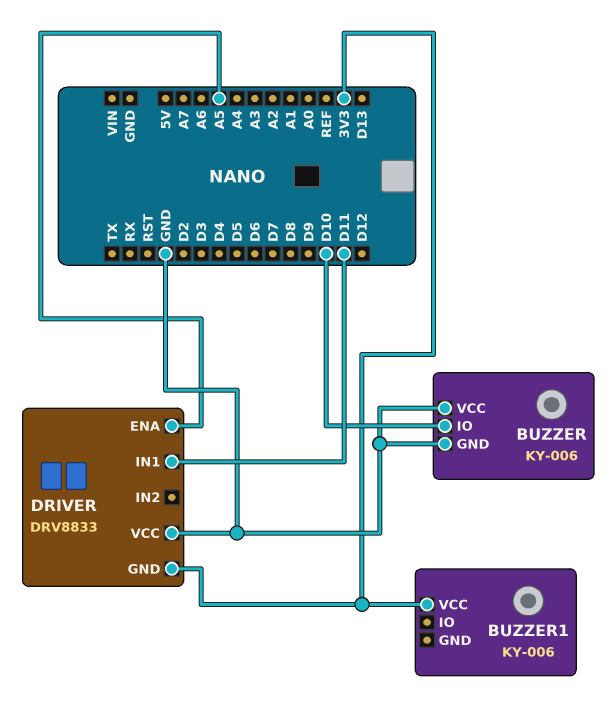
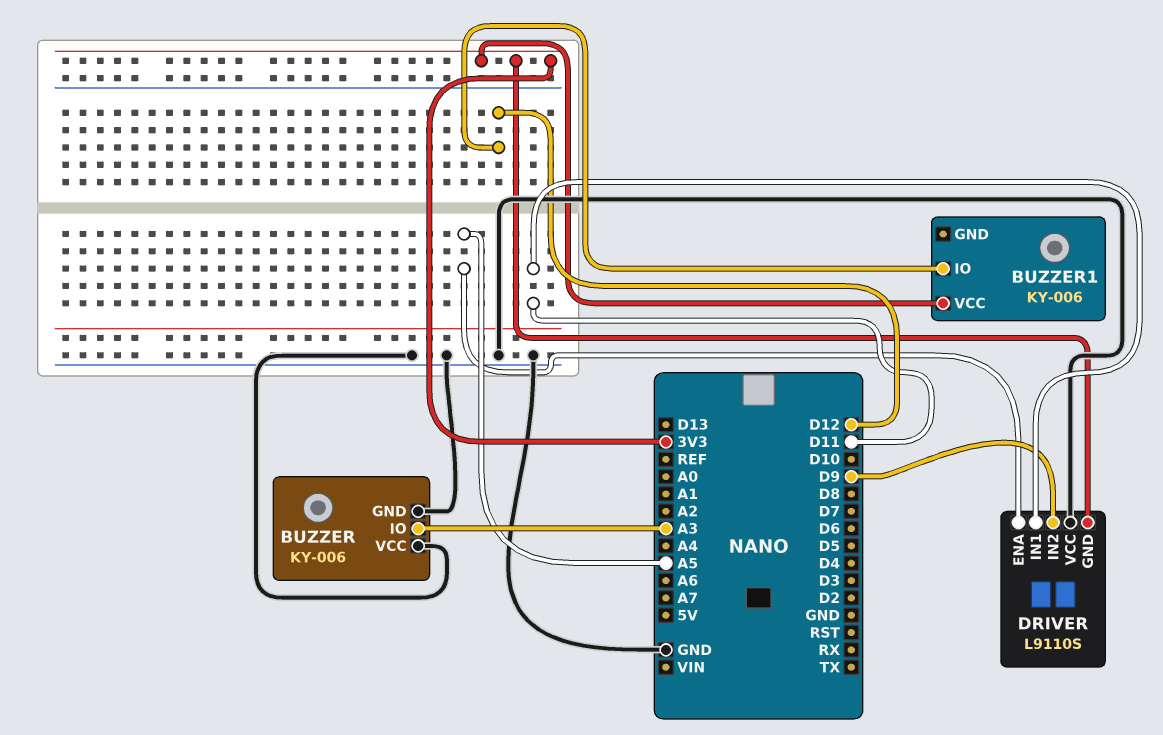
BUZZER pin IO: D10 -> A3
BUZZER1 pin IO: none -> D12
DRIVER: DRV8833 -> L9110S
DRIVER pin IN2: none -> D9

